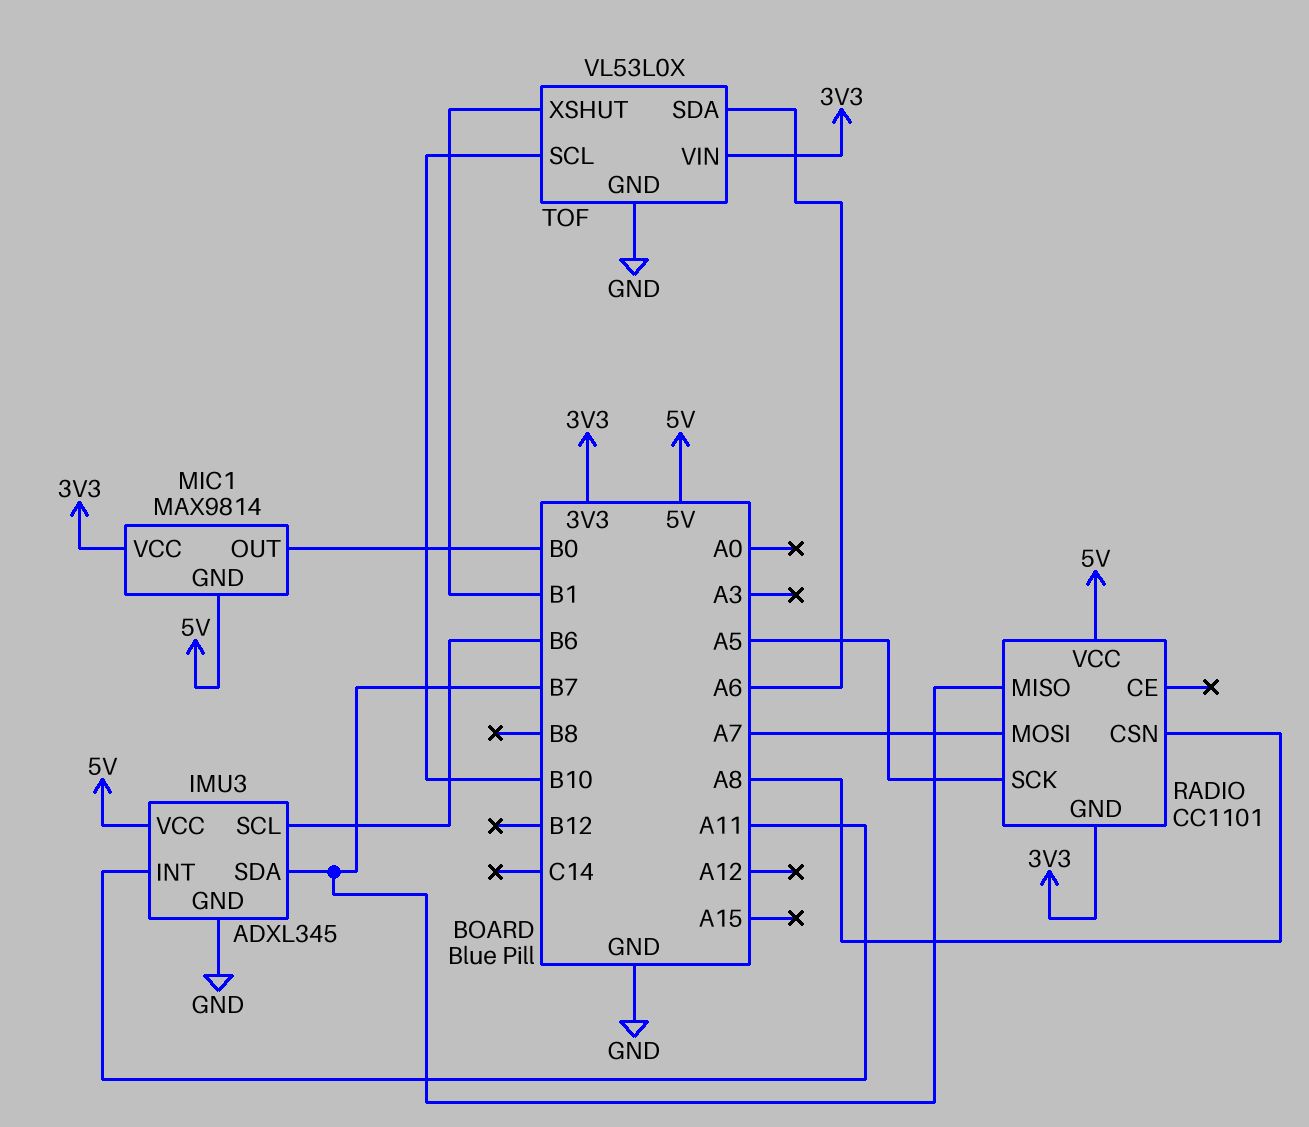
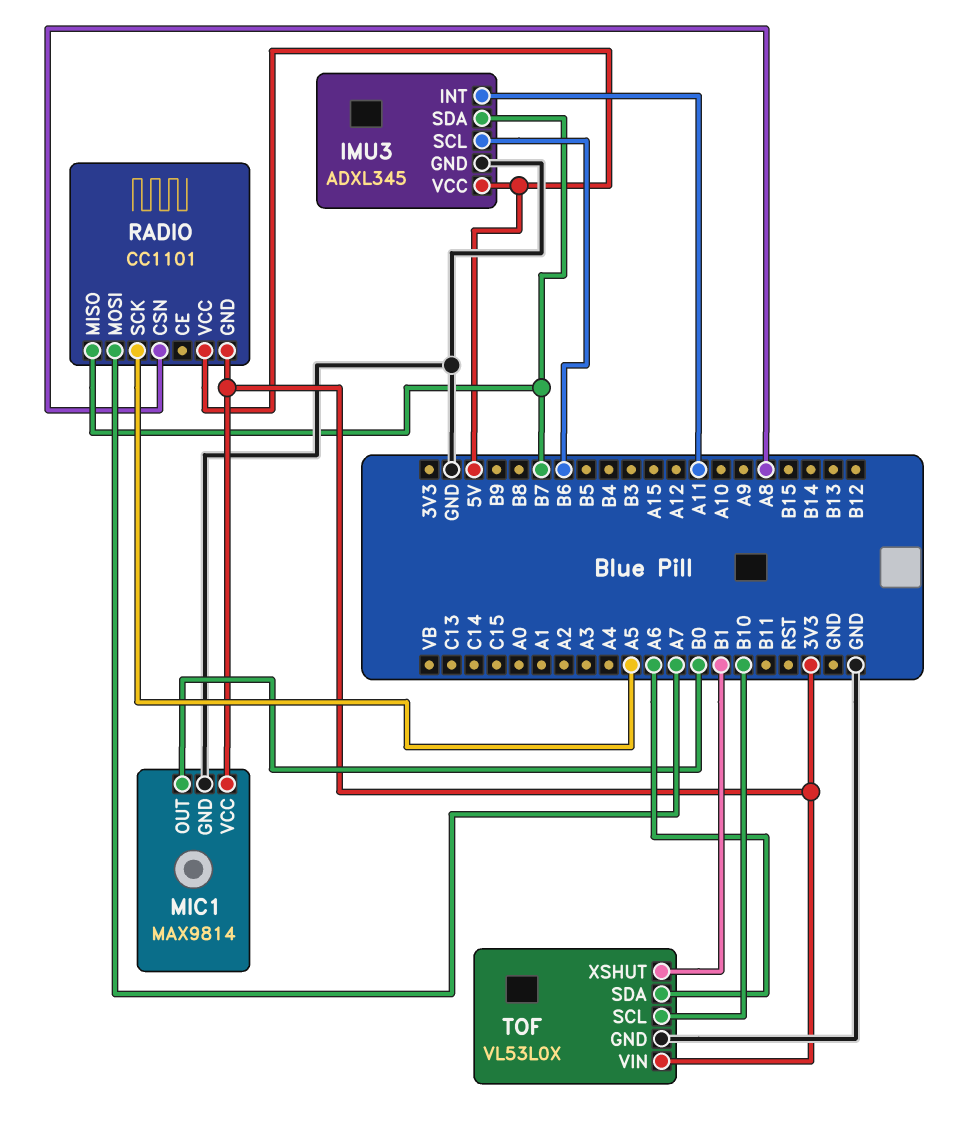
MIC1 pin GND: 5V -> GND

